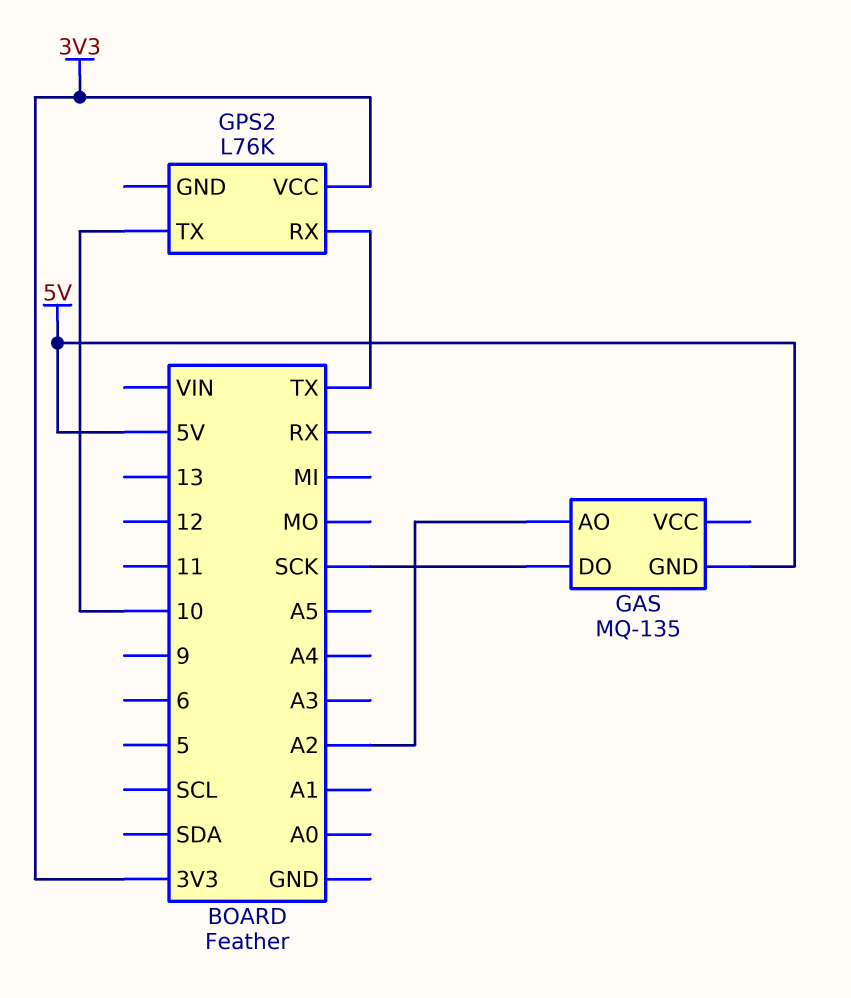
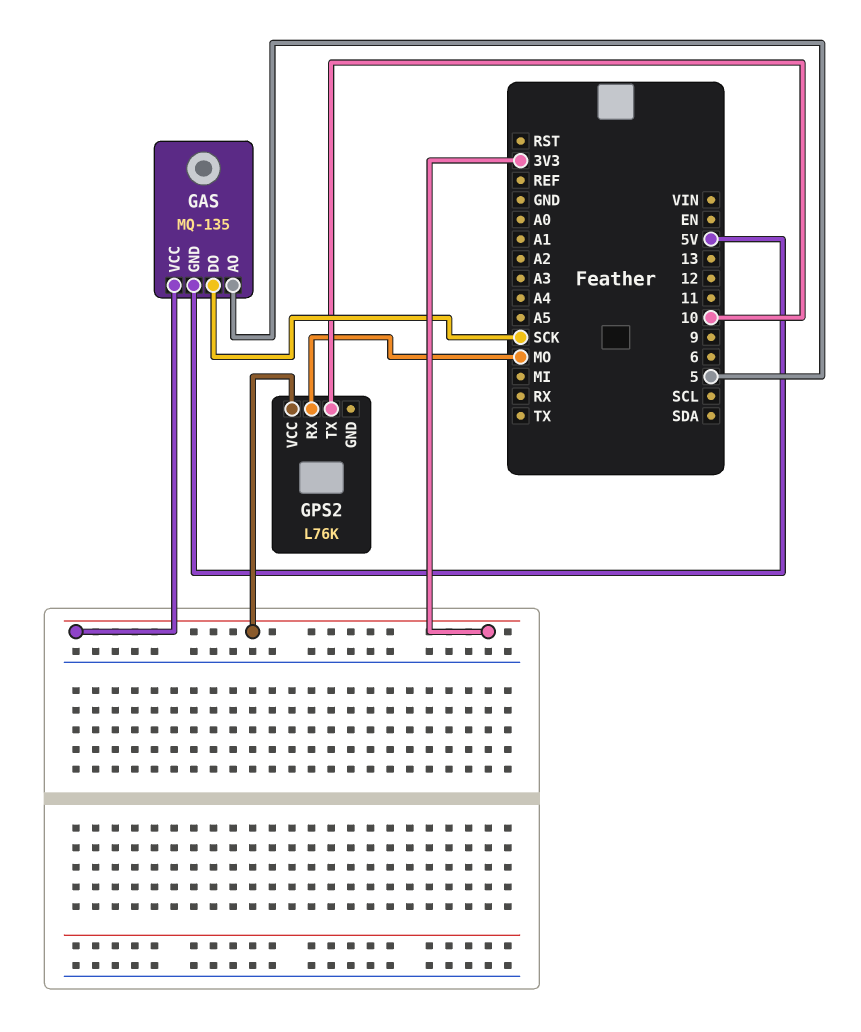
GAS pin AO: A2 -> 5
GAS pin VCC: none -> 3V3
GPS2 pin RX: TX -> MO

